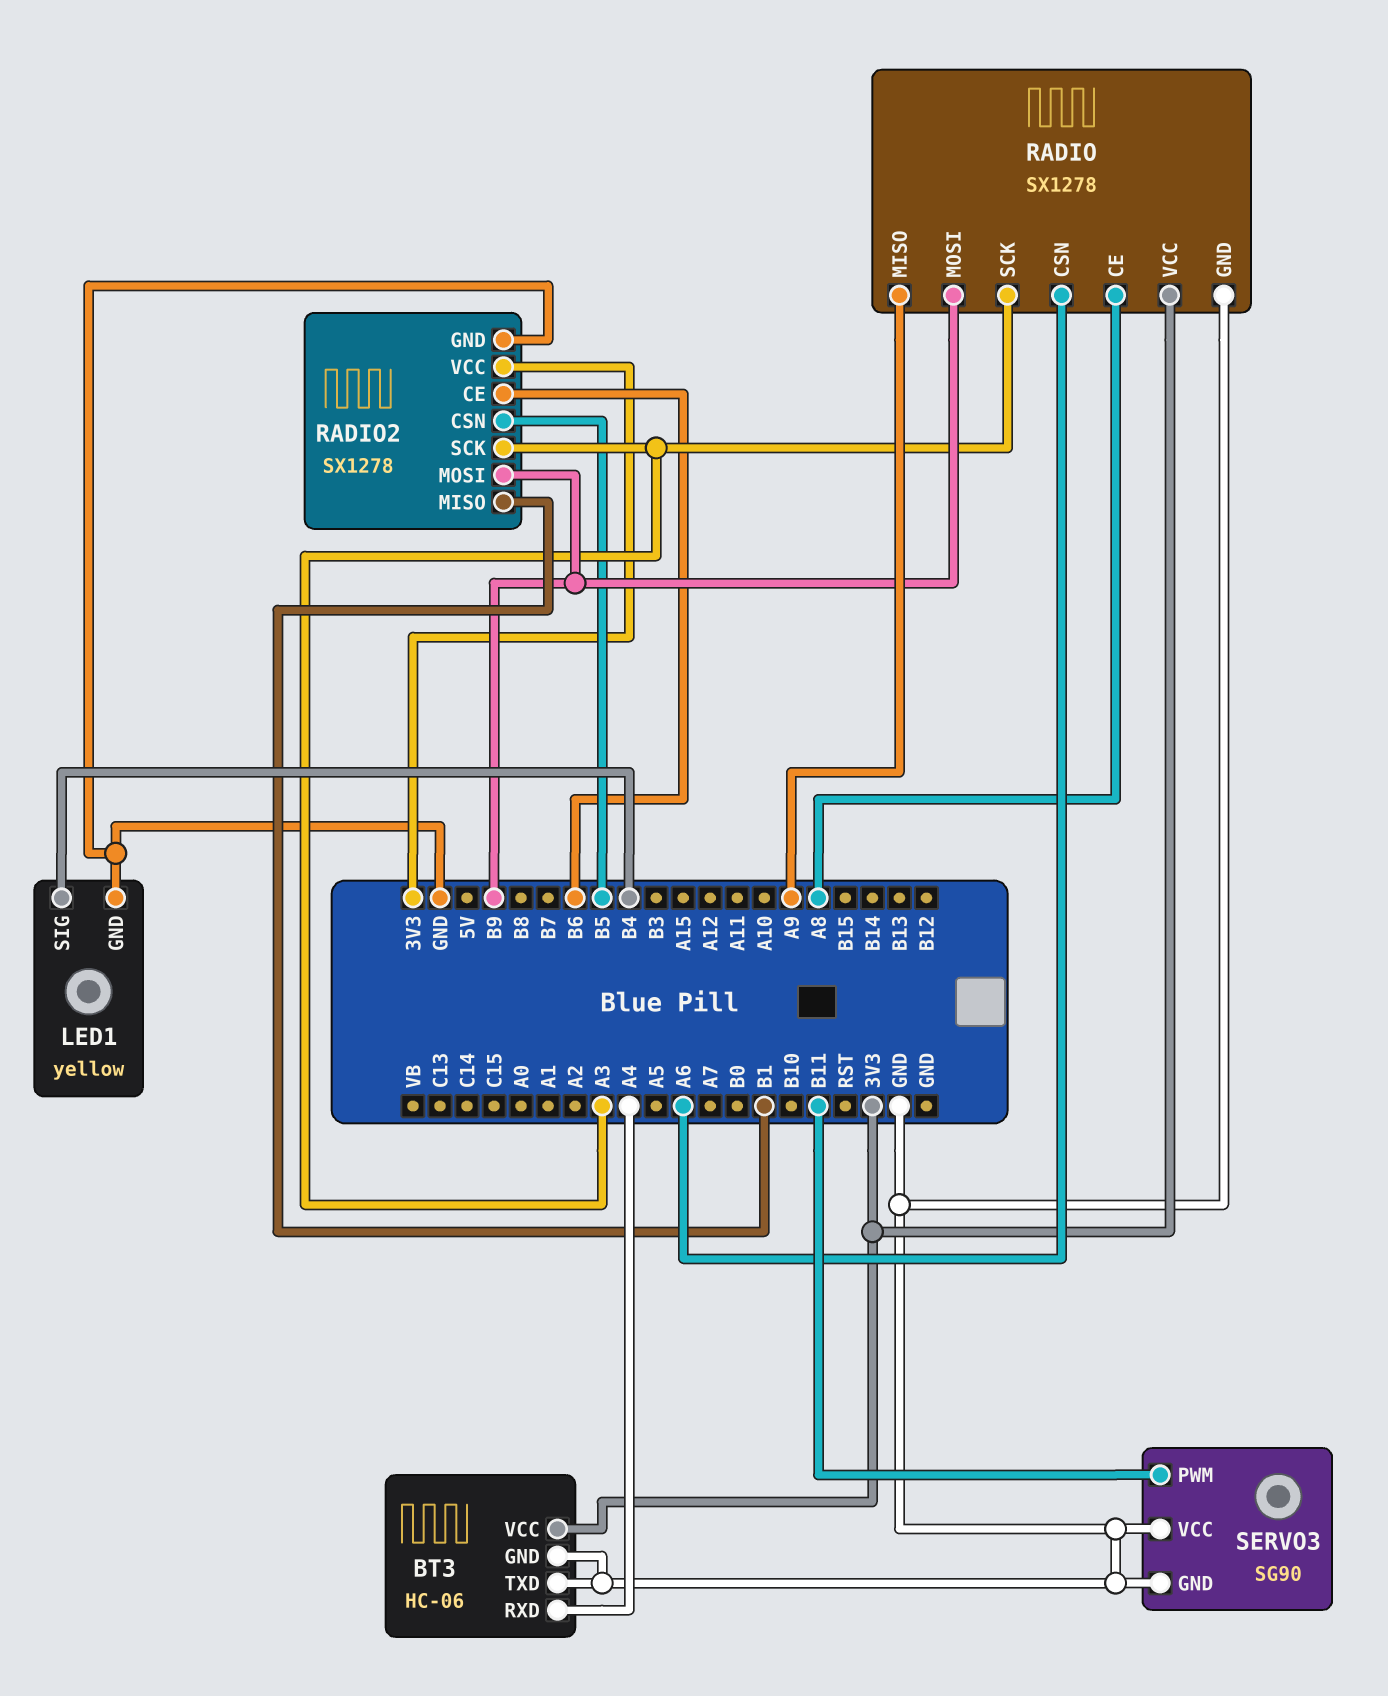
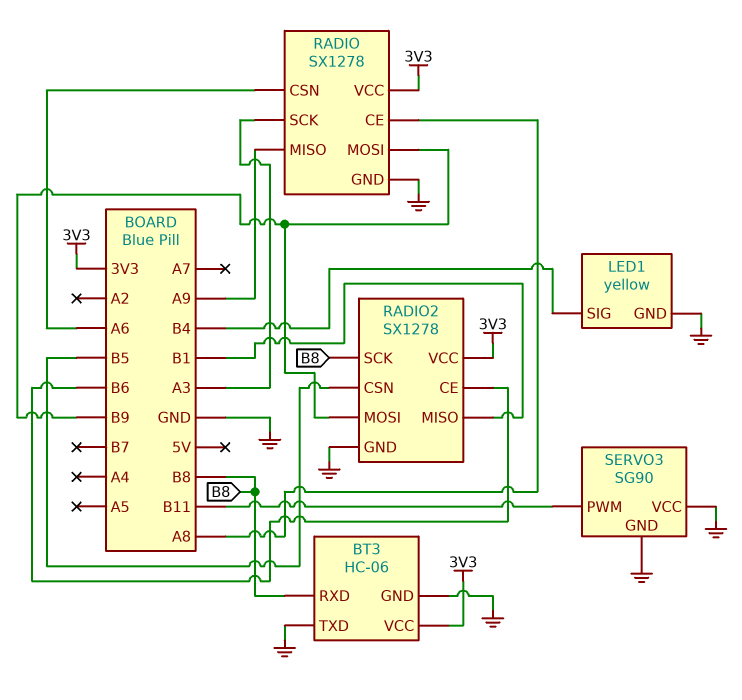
BT3 pin RXD: A4 -> B8
RADIO2 pin SCK: A3 -> B8

